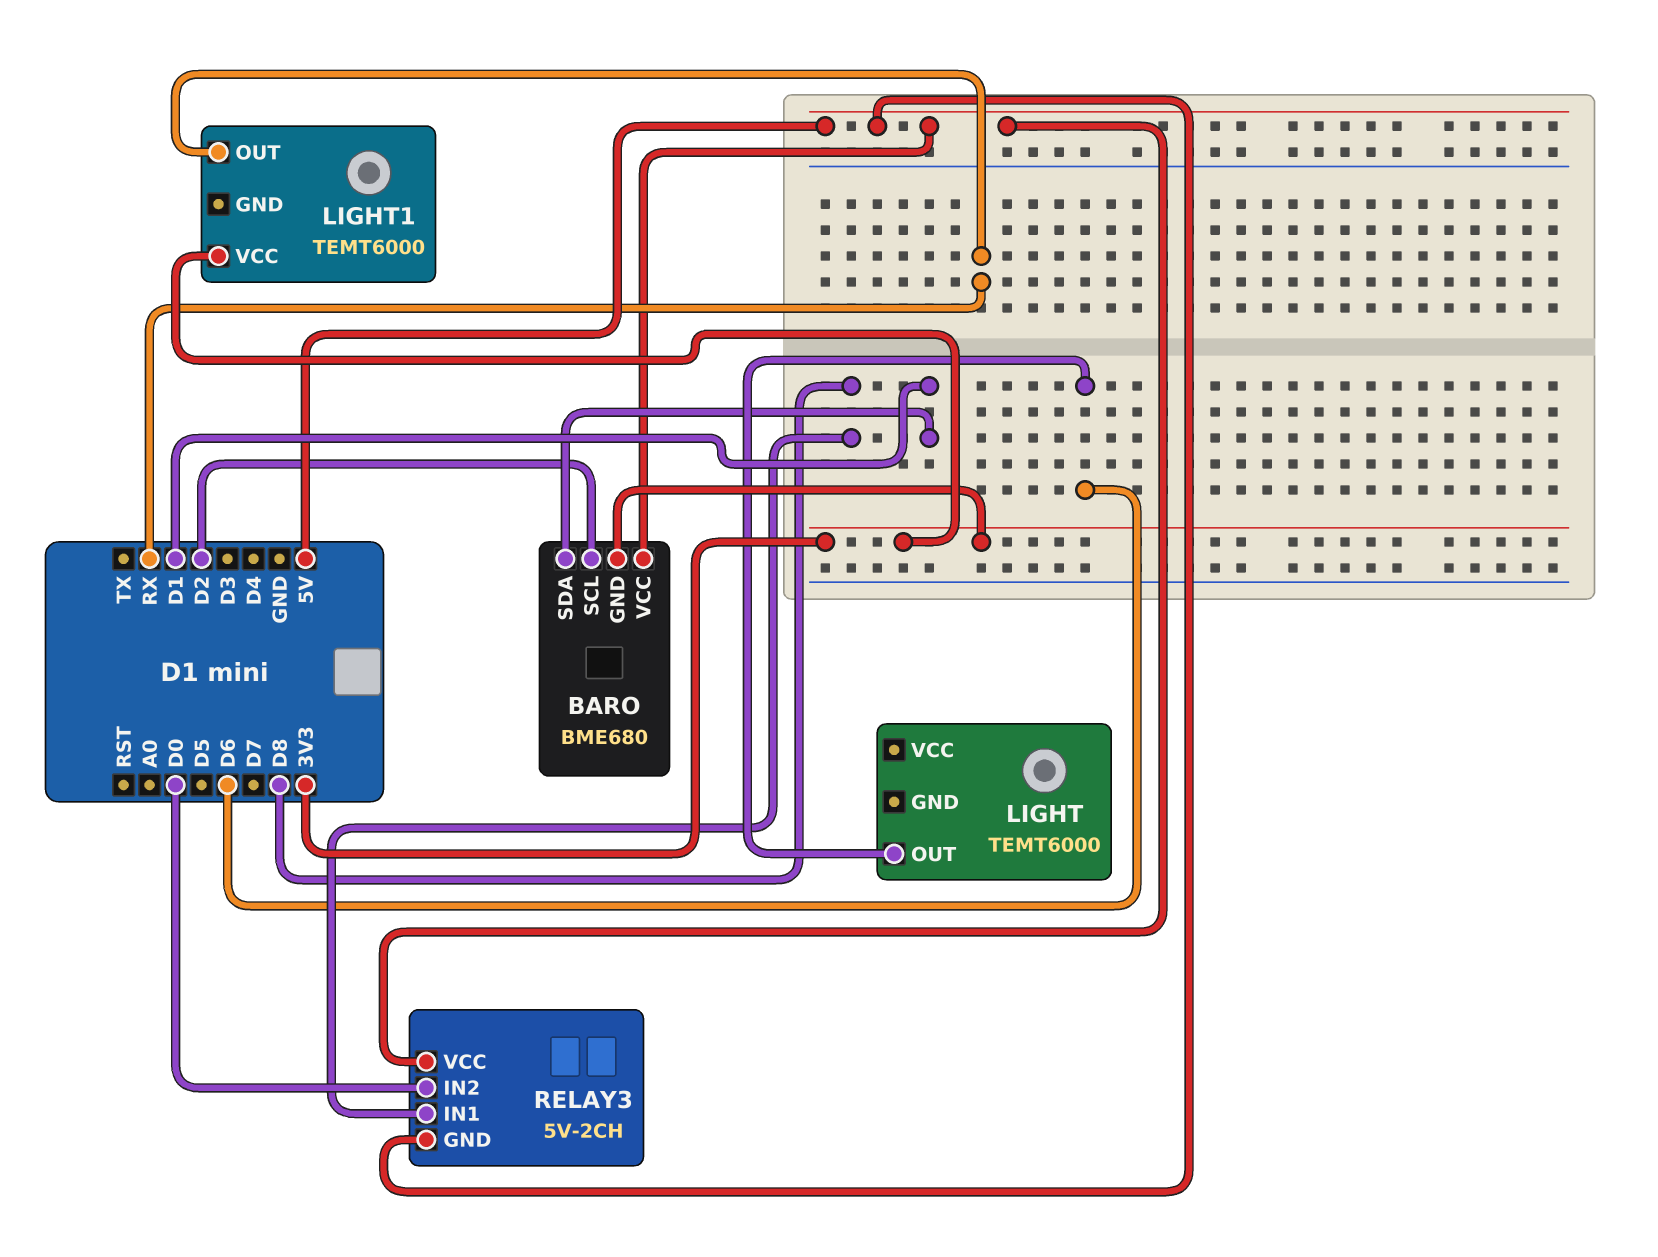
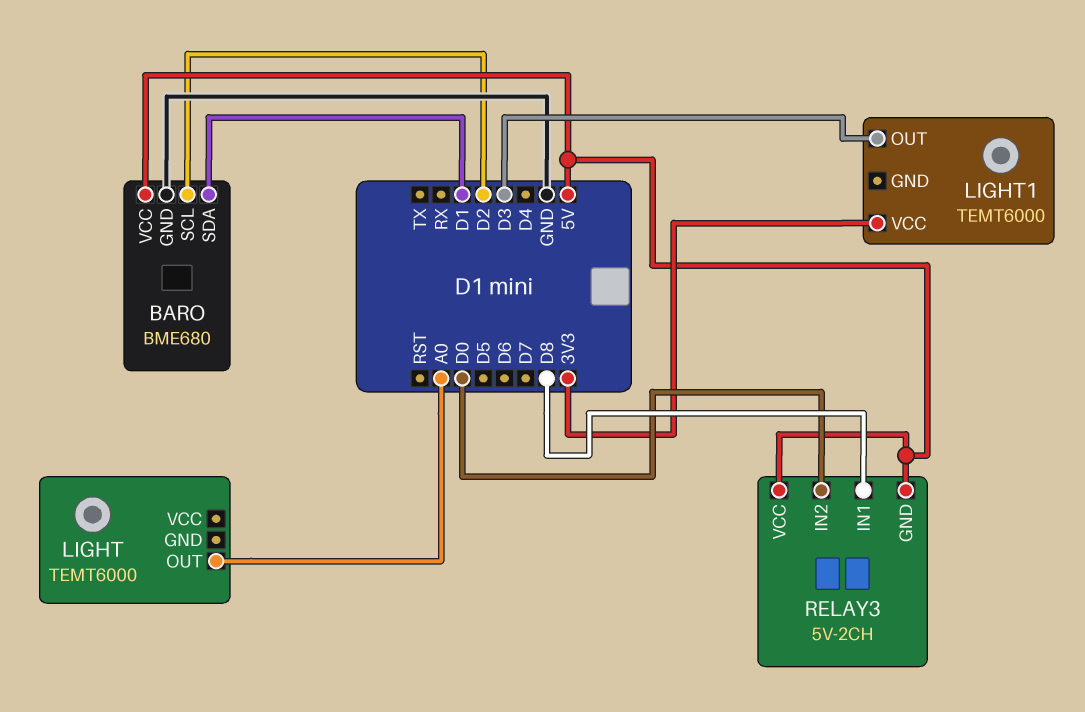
BARO pin GND: 3V3 -> GND
LIGHT pin OUT: D6 -> A0
LIGHT1 pin OUT: RX -> D3

